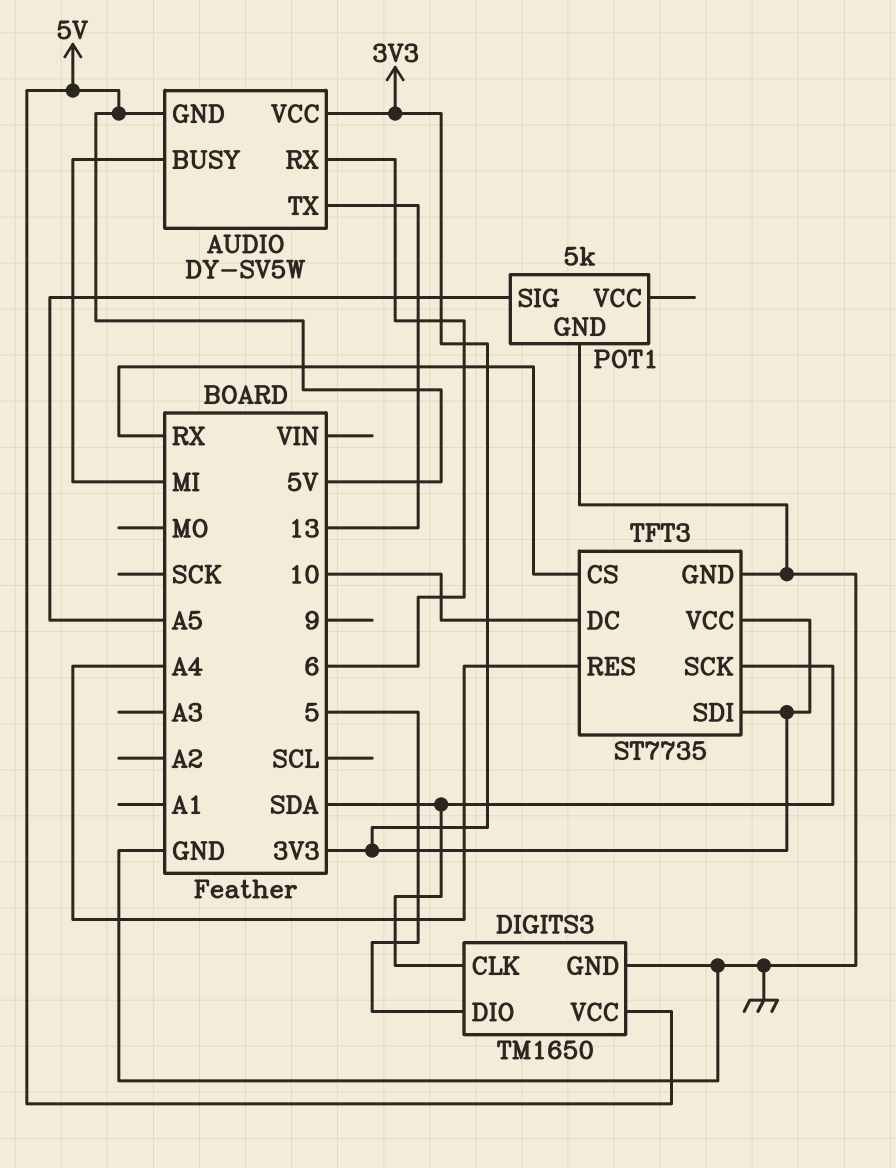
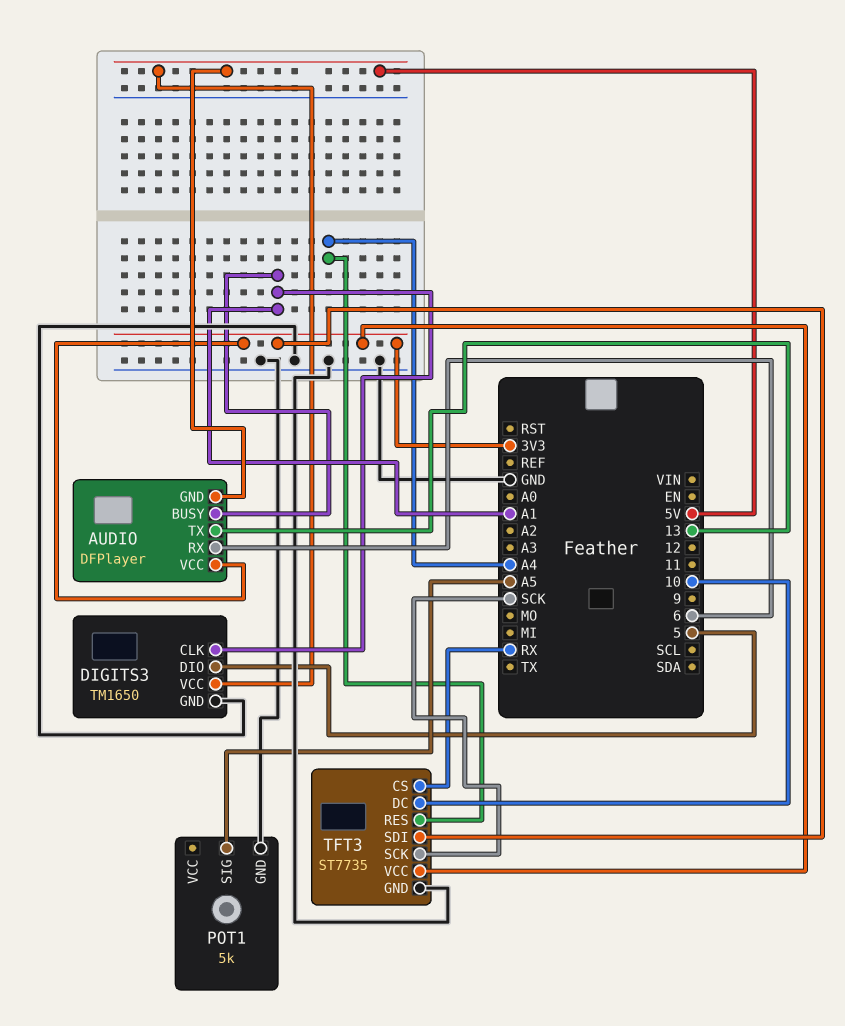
AUDIO: DY-SV5W -> DFPlayer
AUDIO pin BUSY: MI -> A1
DIGITS3 pin CLK: SDA -> A1
TFT3 pin SCK: SDA -> SCK

